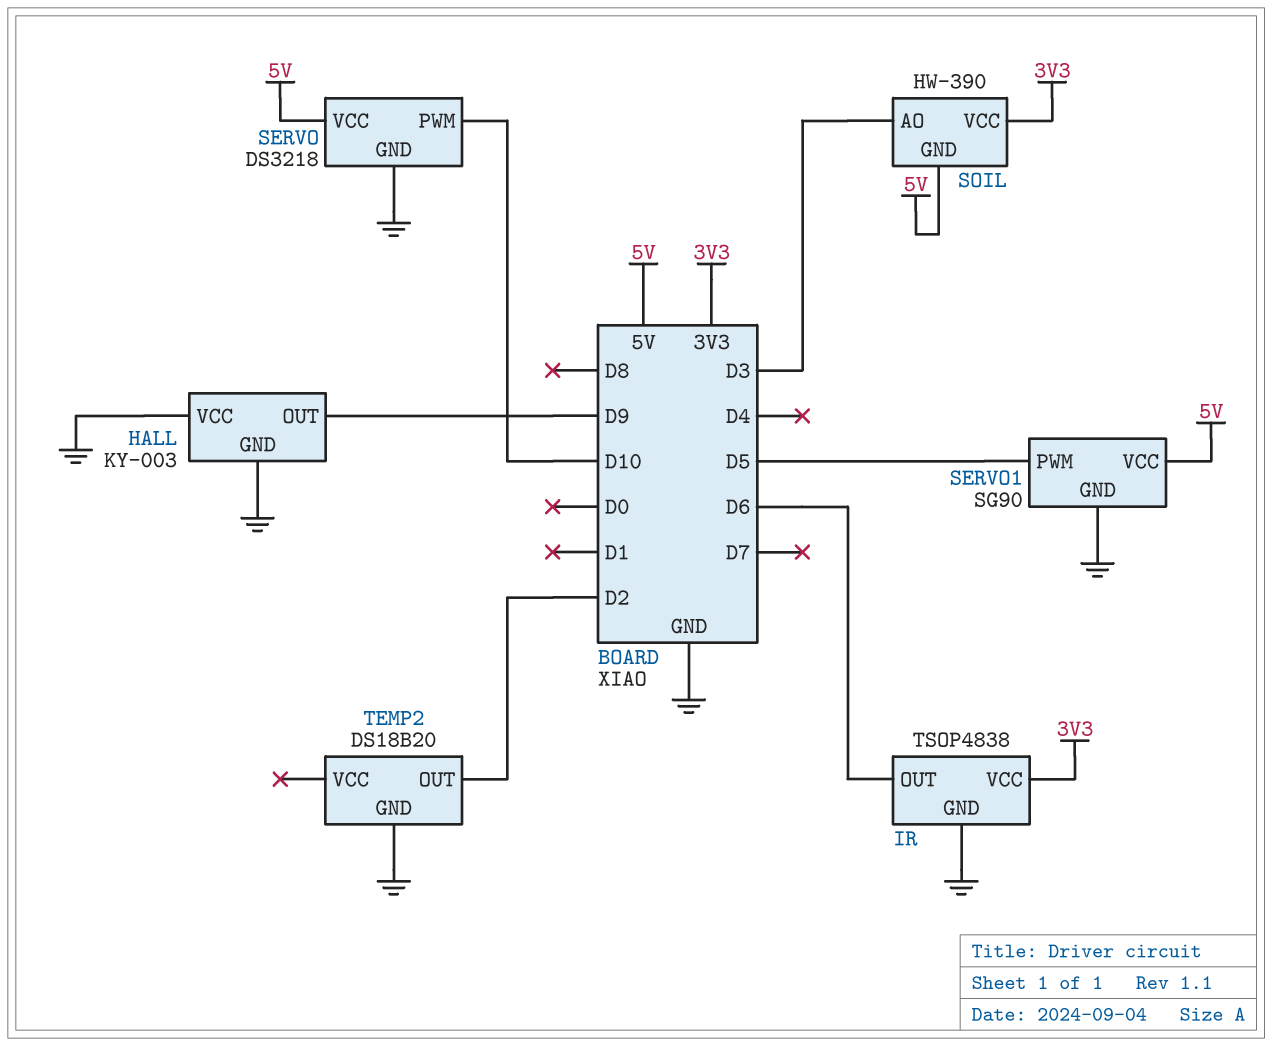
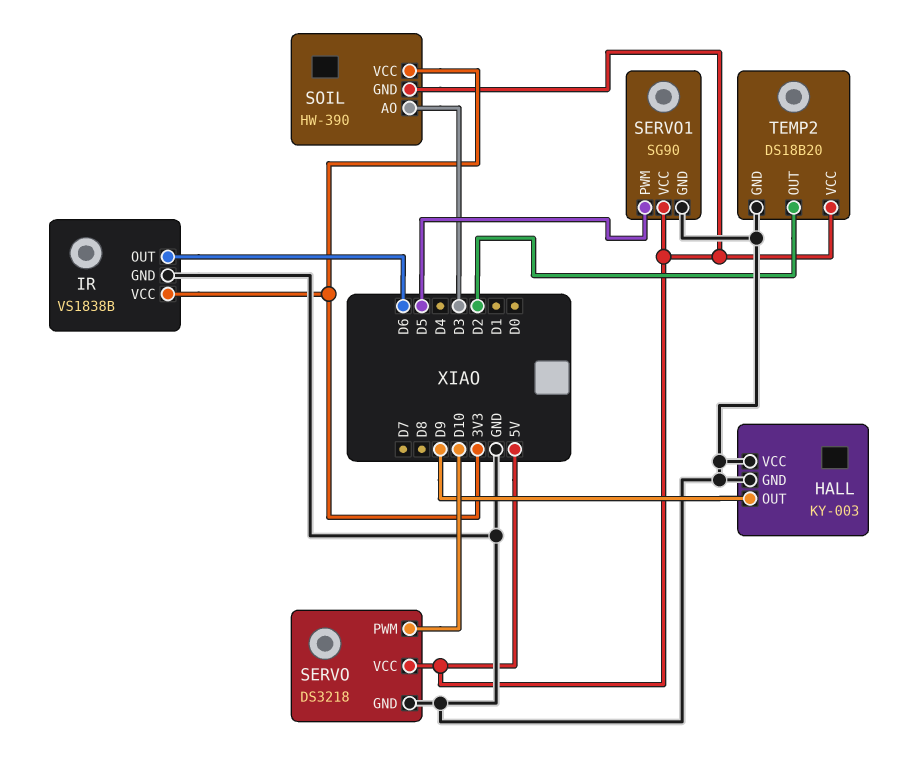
IR: TSOP4838 -> VS1838B
TEMP2 pin VCC: none -> 5V

